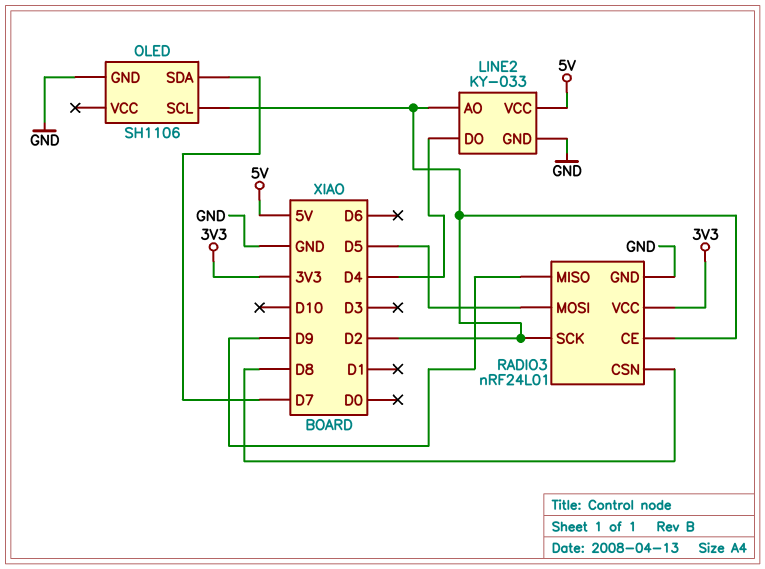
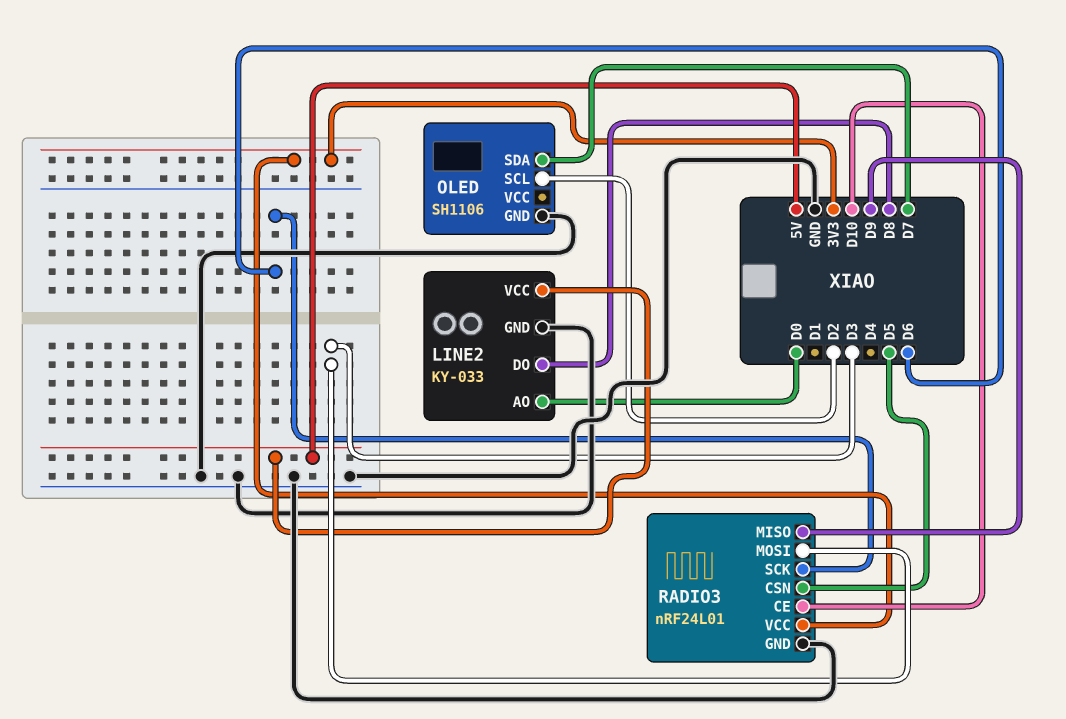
LINE2 pin AO: D2 -> D0
LINE2 pin DO: D4 -> D8
RADIO3 pin CE: D2 -> D10
RADIO3 pin CSN: D8 -> D5
RADIO3 pin MOSI: D5 -> D3
RADIO3 pin SCK: D2 -> D6

